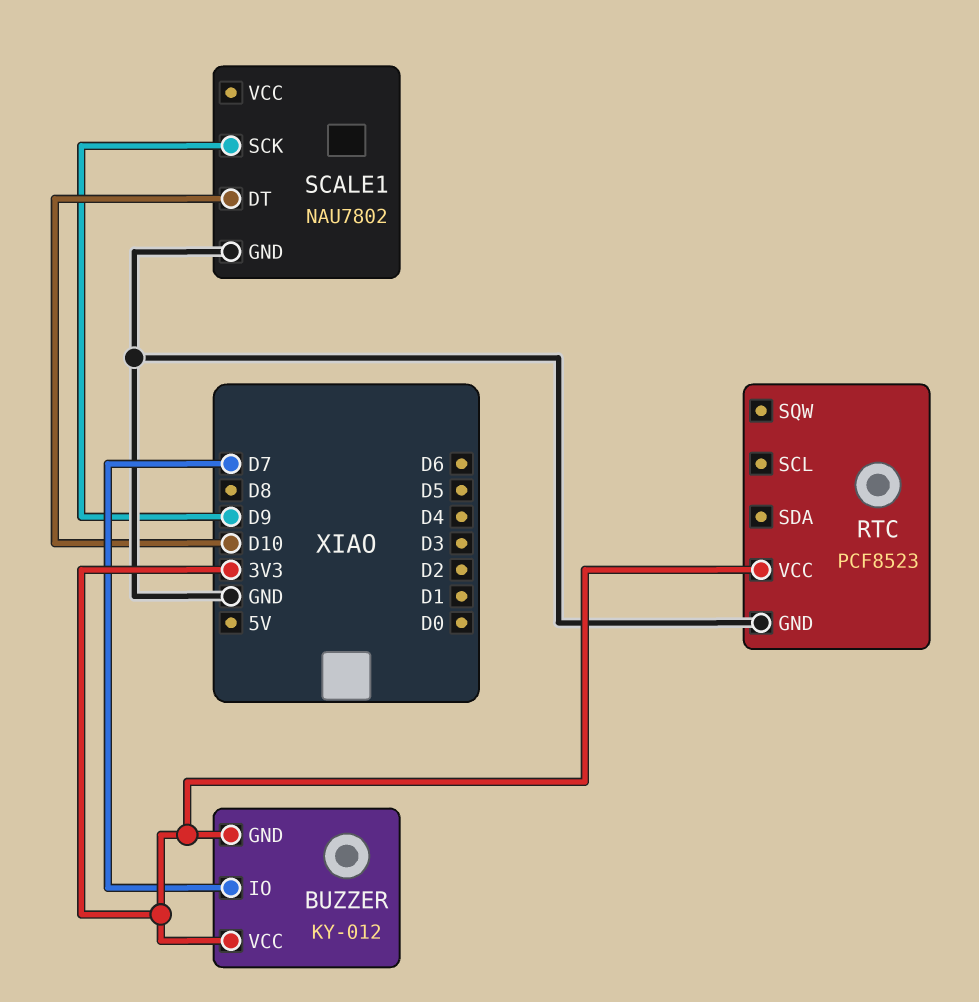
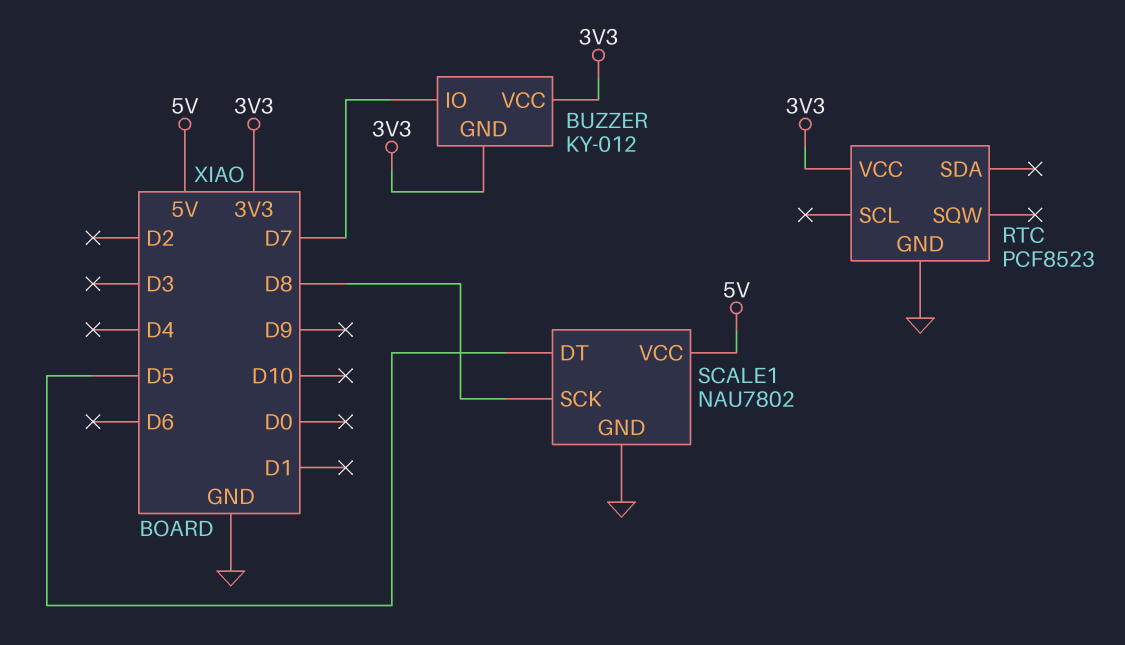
SCALE1 pin DT: D10 -> D5
SCALE1 pin SCK: D9 -> D8
SCALE1 pin VCC: none -> 5V

